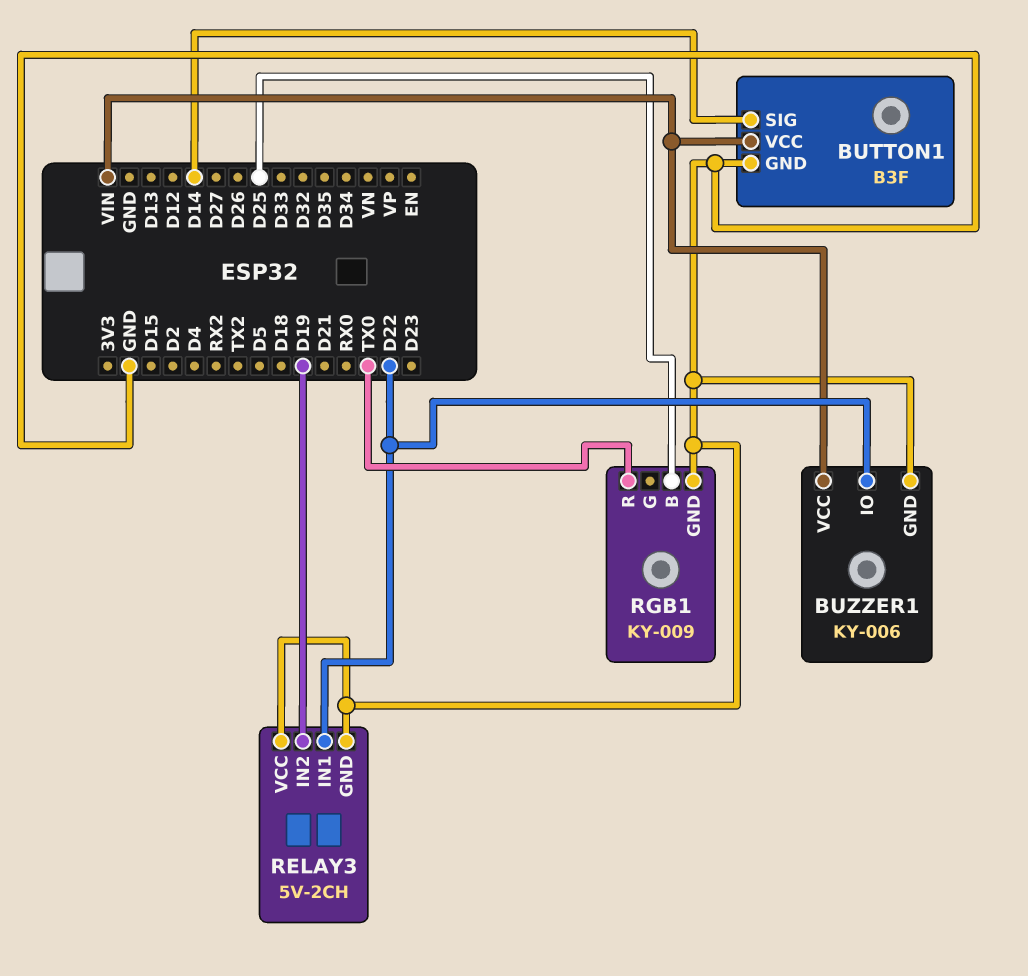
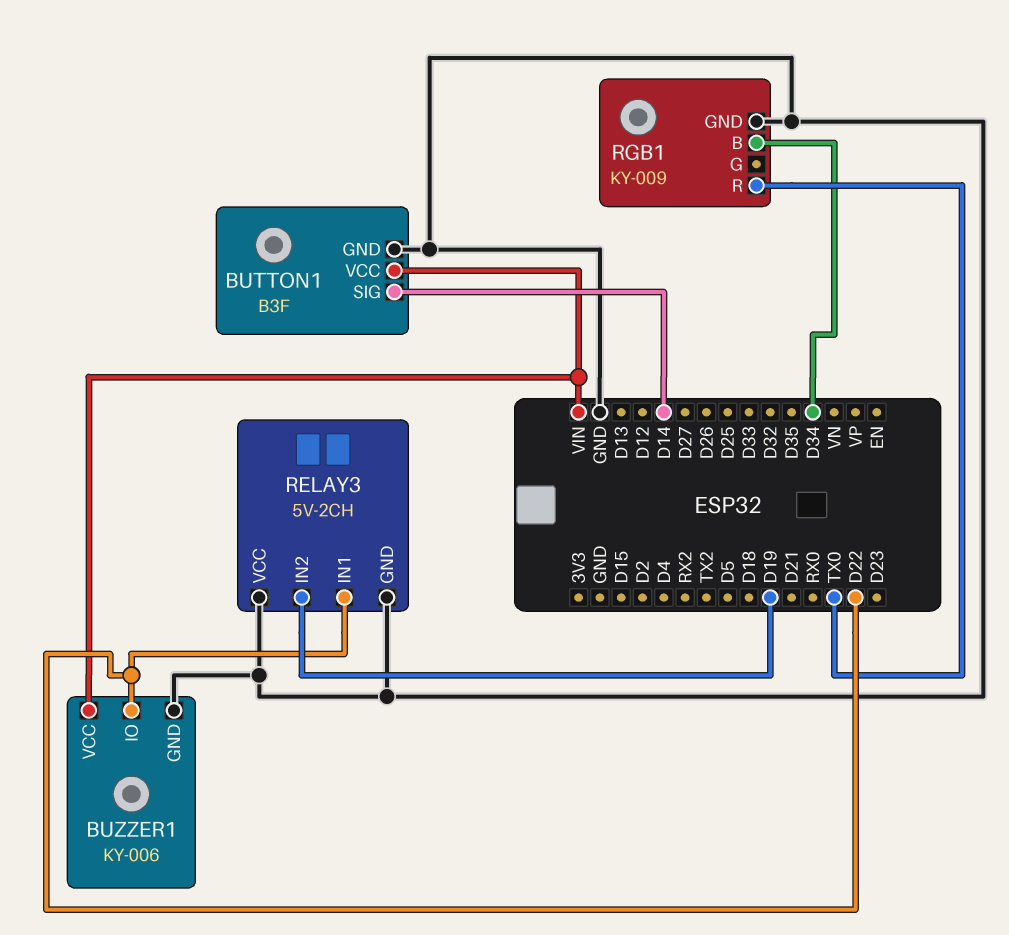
RGB1 pin B: D25 -> D34

